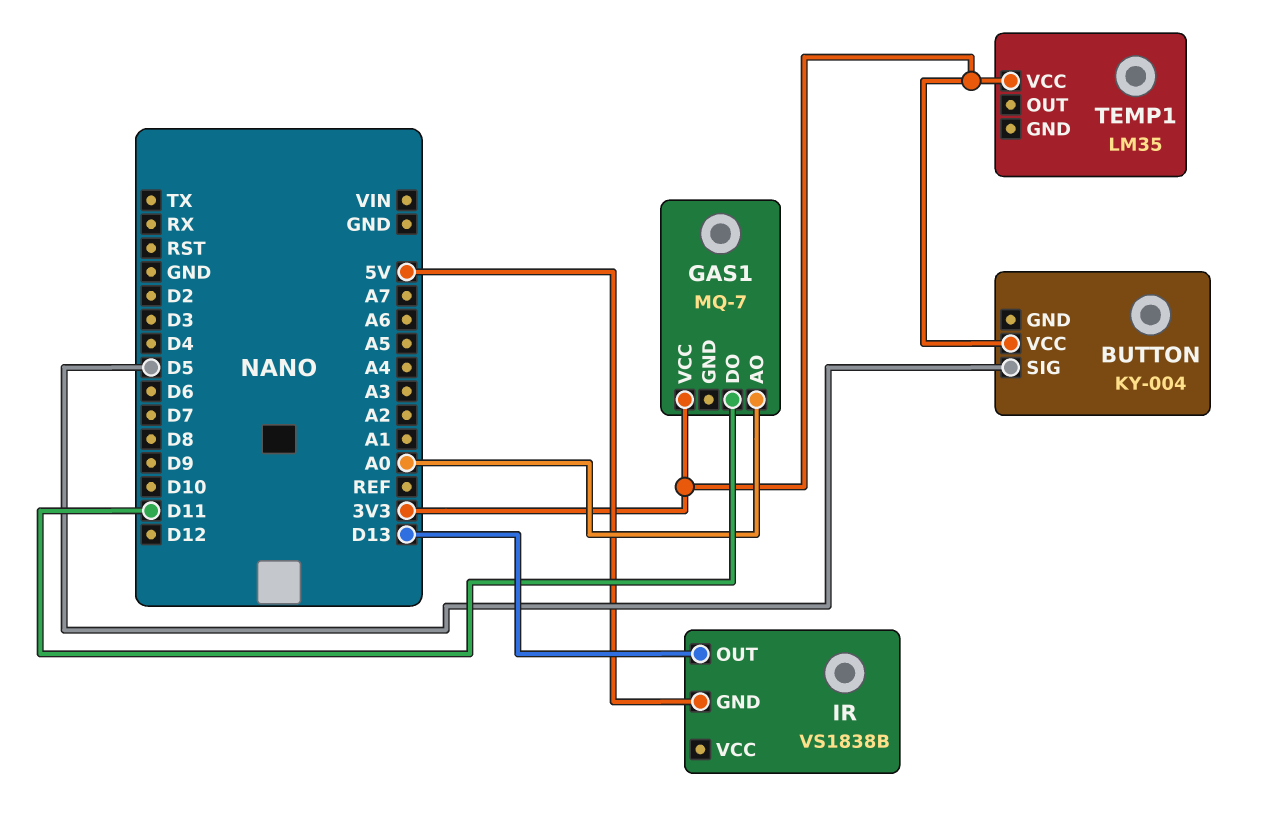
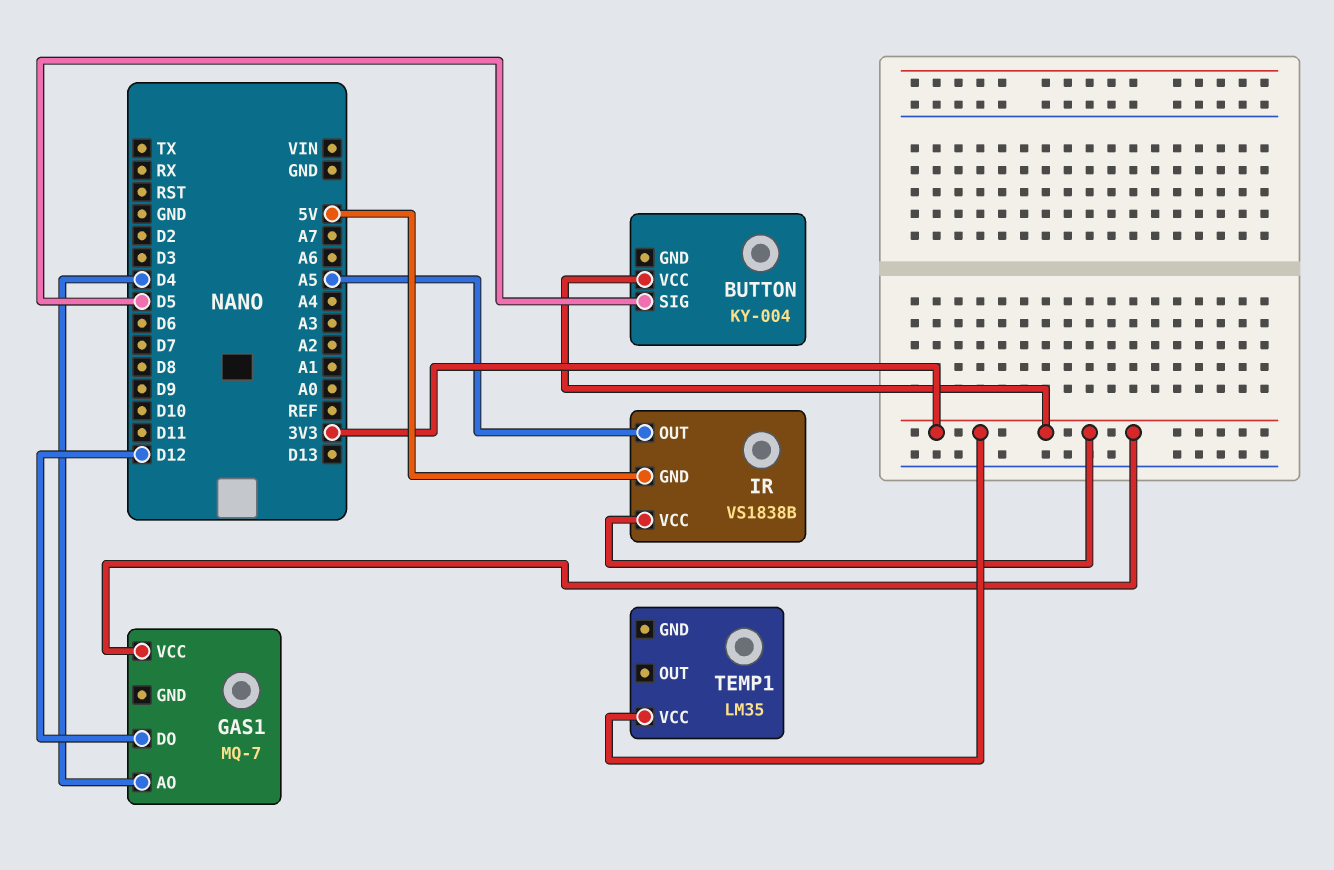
GAS1 pin AO: A0 -> D4
GAS1 pin DO: D11 -> D12
IR pin OUT: D13 -> A5
IR pin VCC: none -> 3V3

